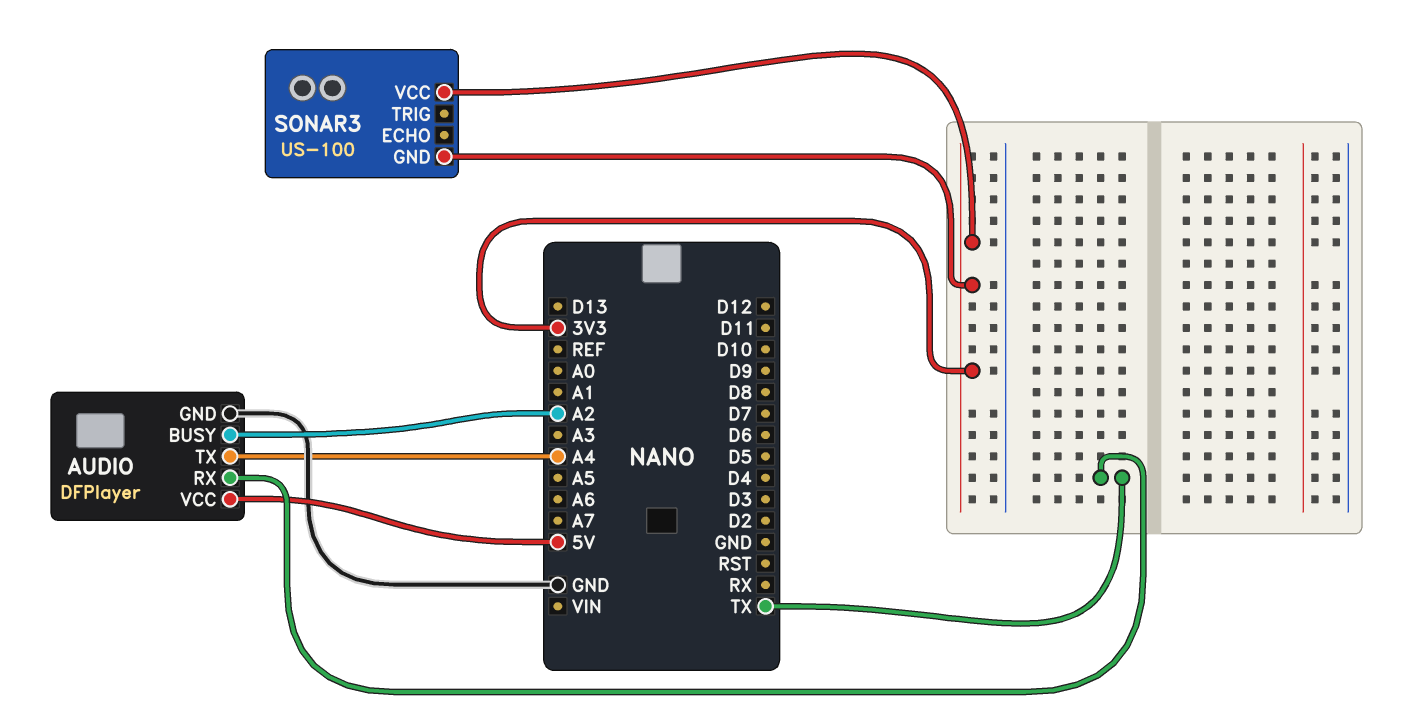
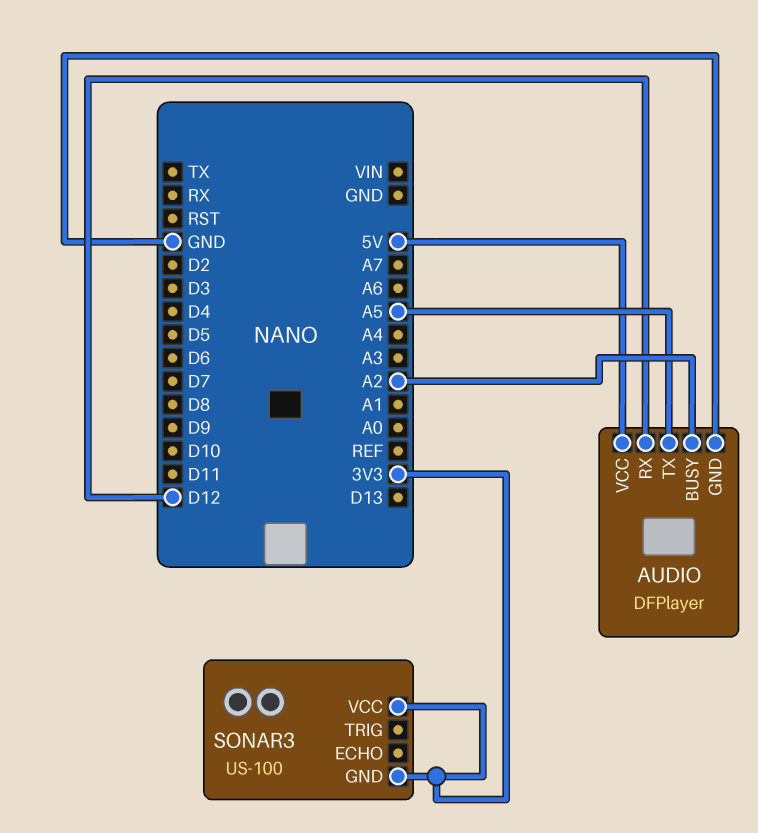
AUDIO pin RX: TX -> D12
AUDIO pin TX: A4 -> A5

